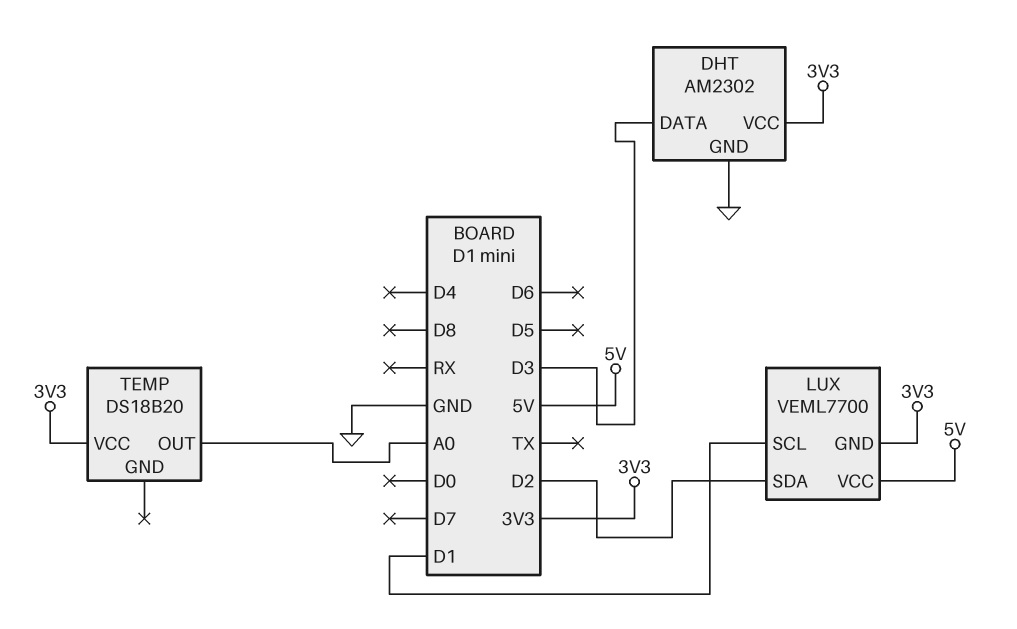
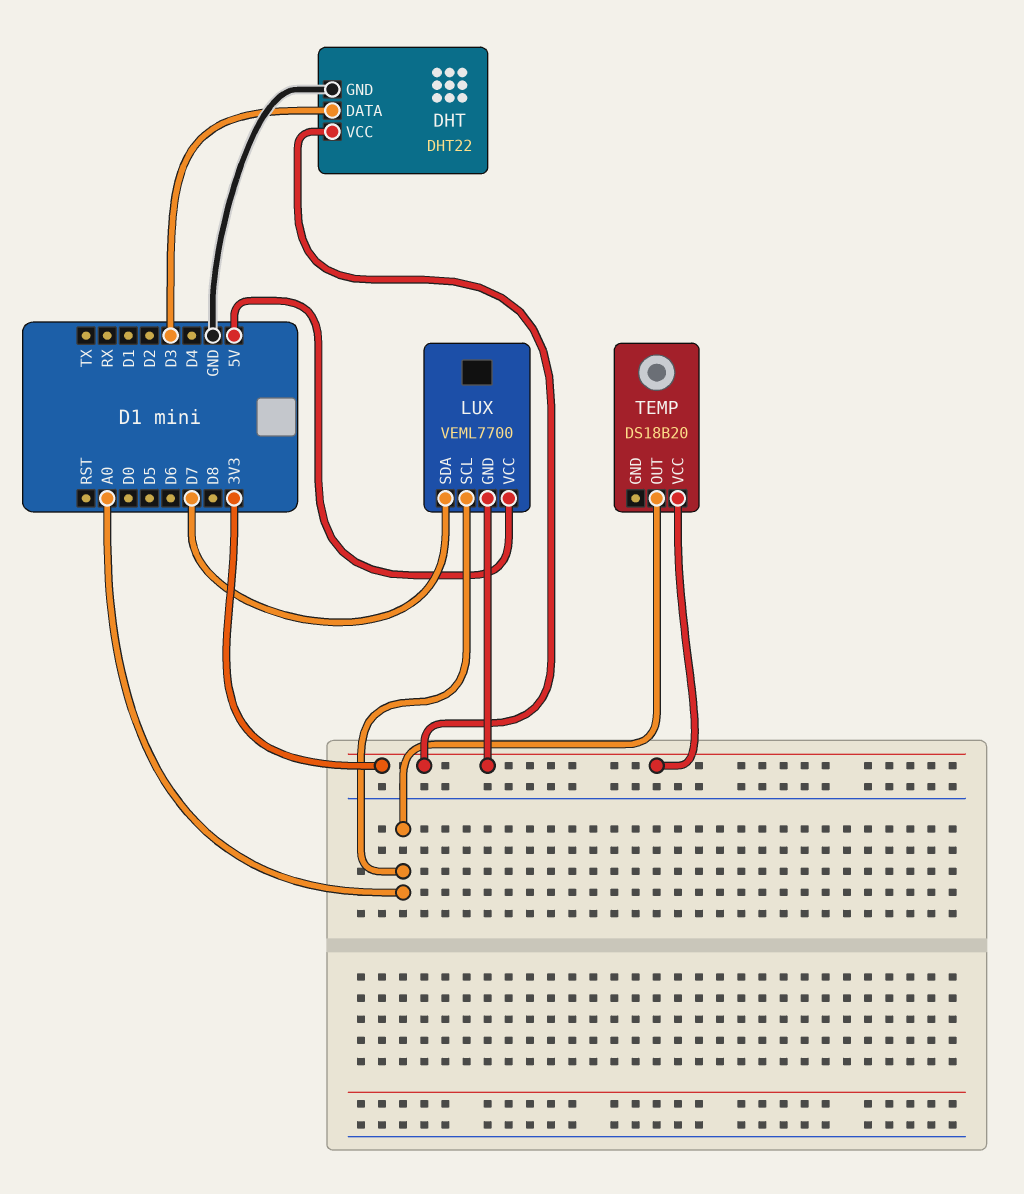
DHT: AM2302 -> DHT22
LUX pin SCL: D1 -> A0
LUX pin SDA: D2 -> D7

